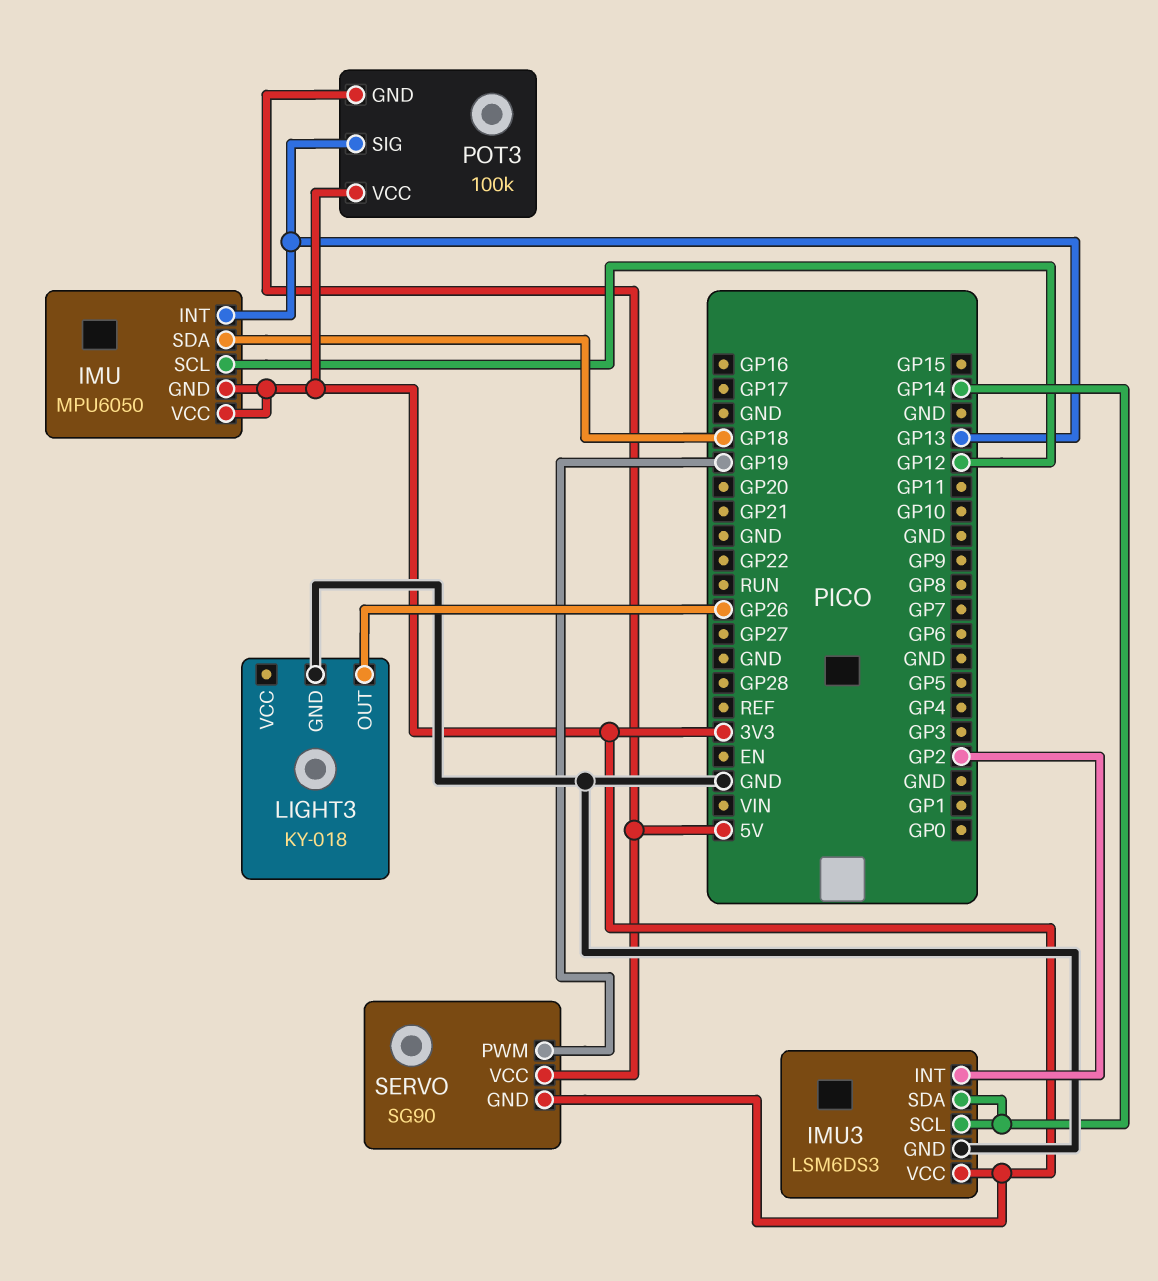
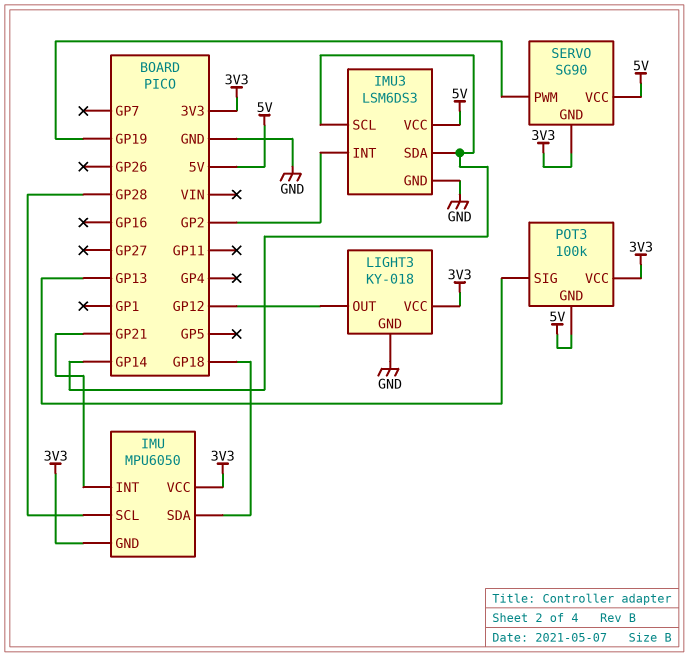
IMU pin INT: GP13 -> GP21
IMU pin SCL: GP12 -> GP28
IMU3 pin VCC: 3V3 -> 5V
LIGHT3 pin OUT: GP26 -> GP12
LIGHT3 pin VCC: none -> 3V3

